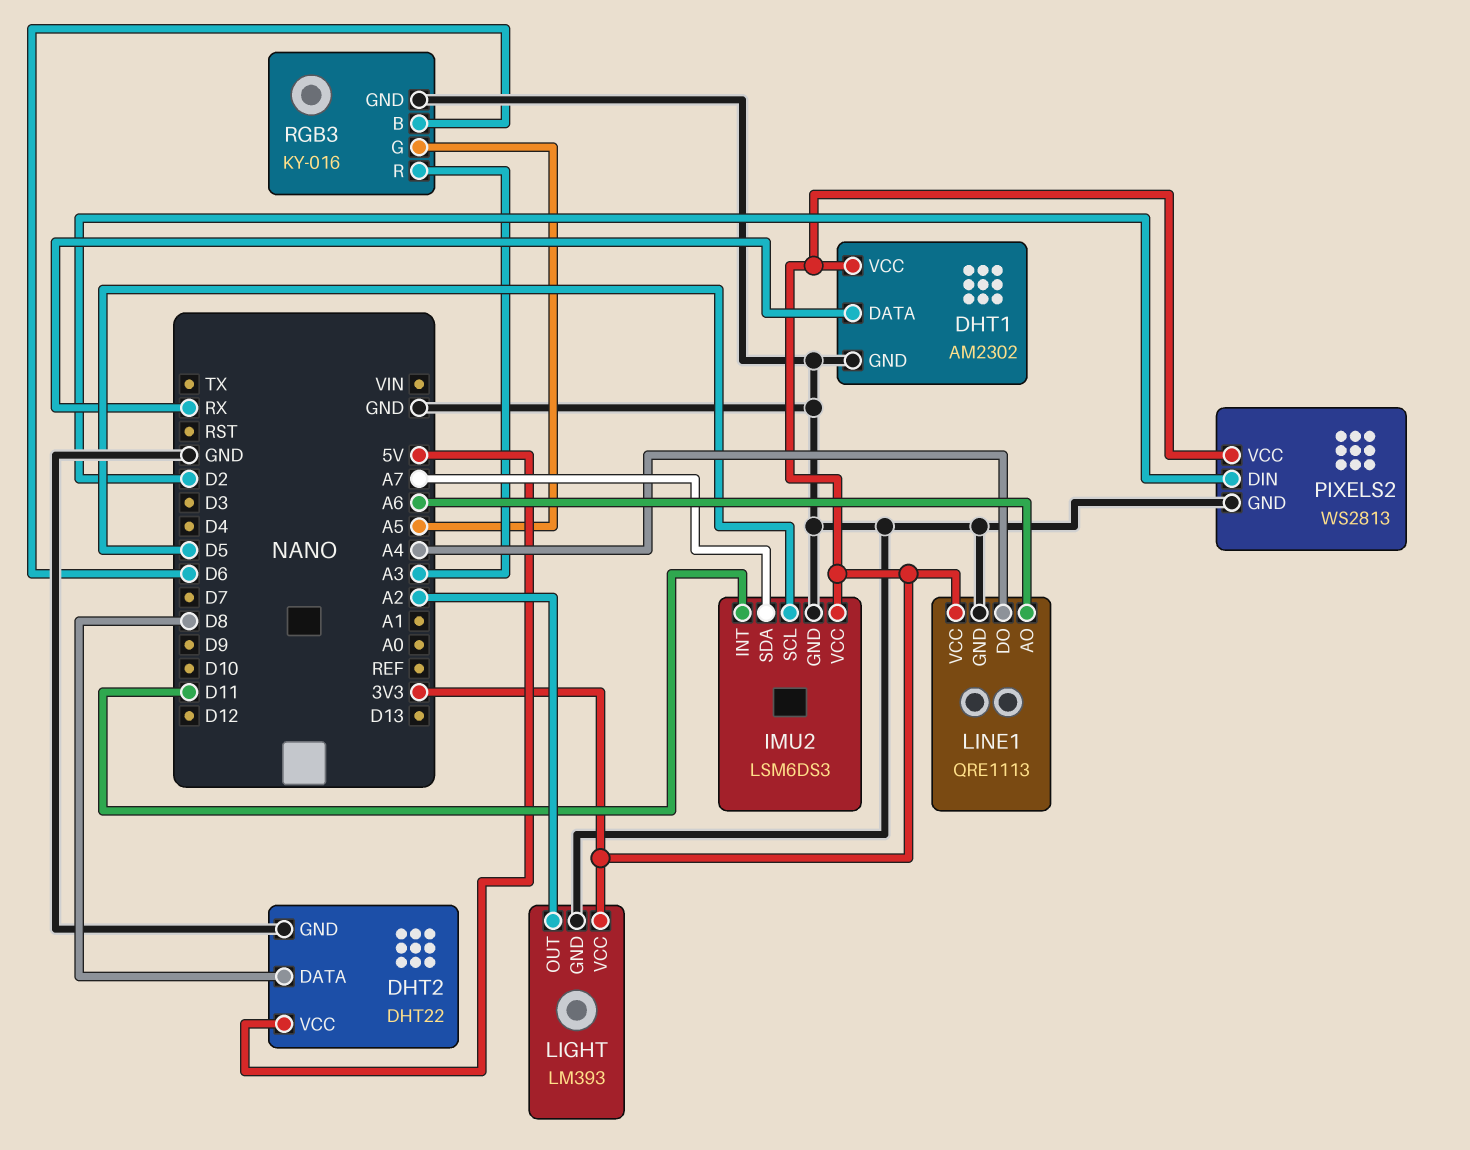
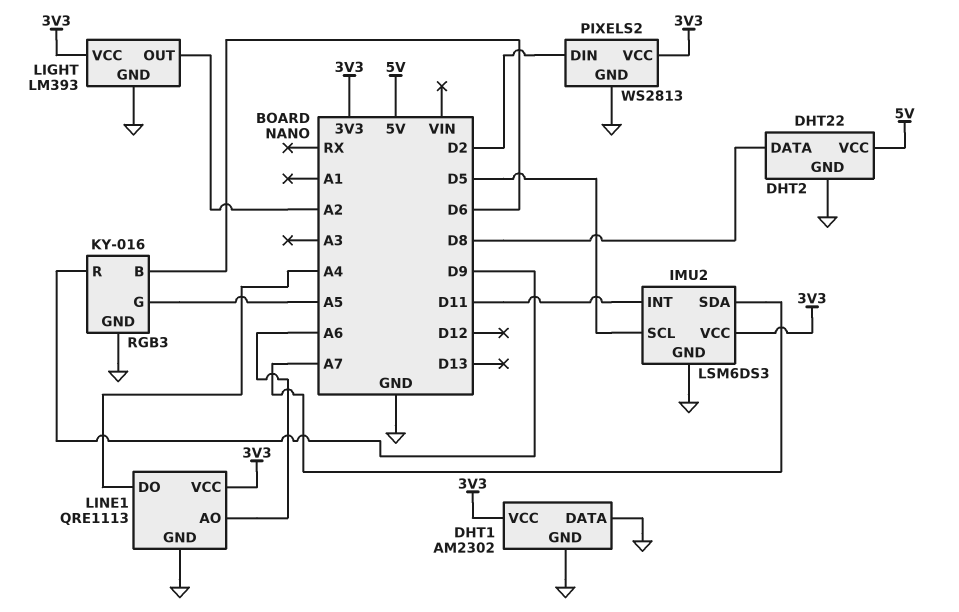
DHT1 pin DATA: RX -> GND
RGB3 pin R: A3 -> D9

